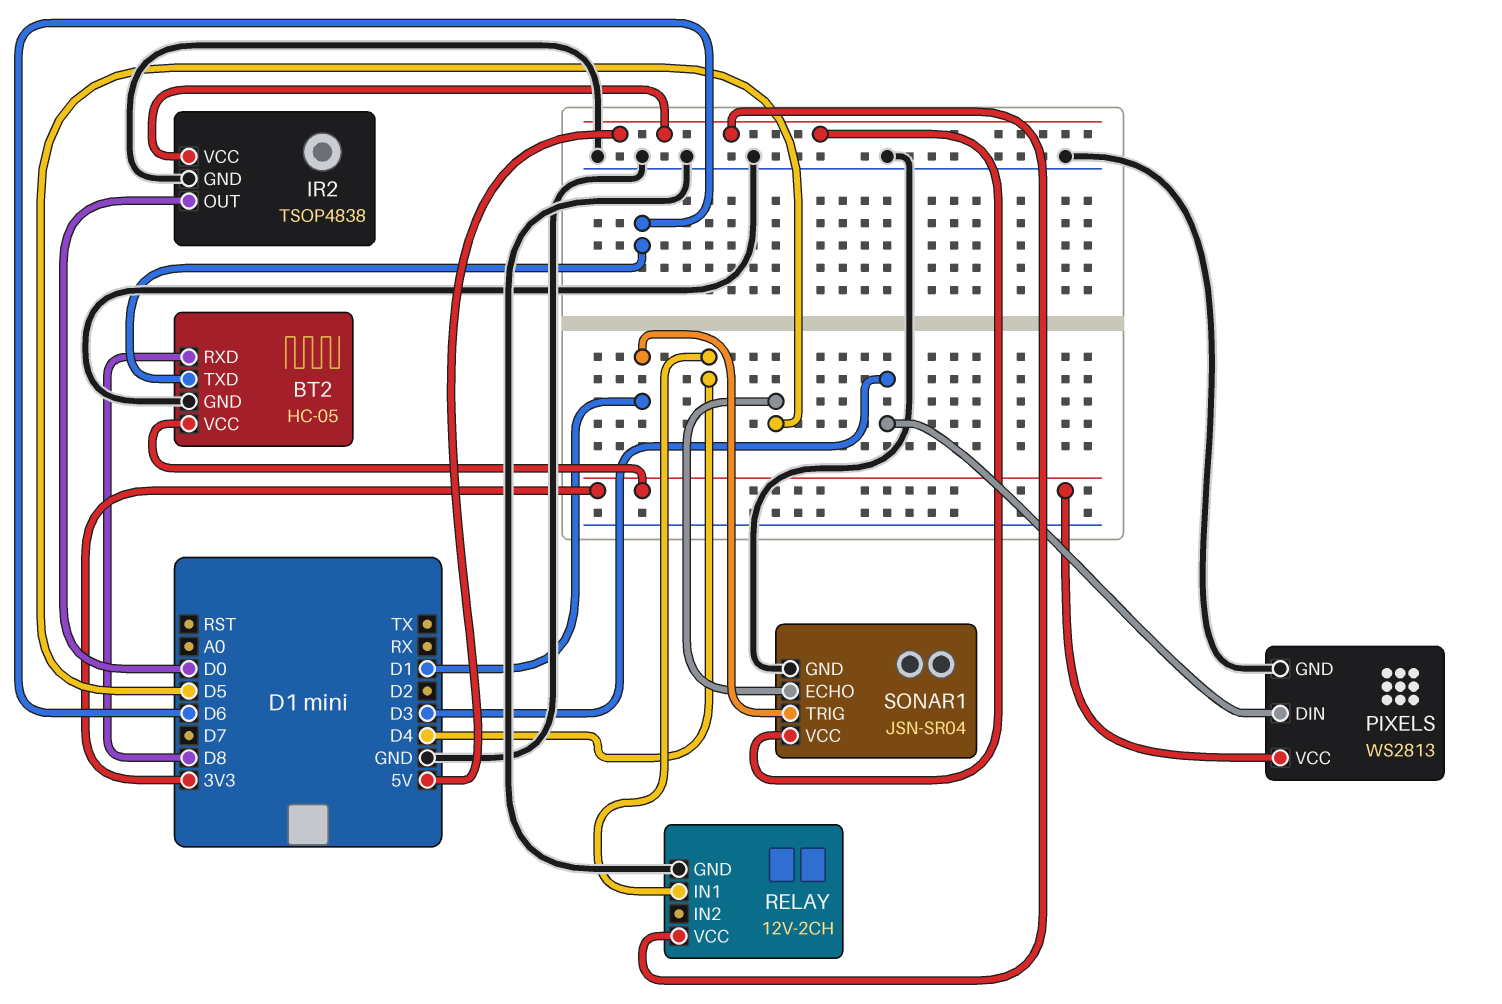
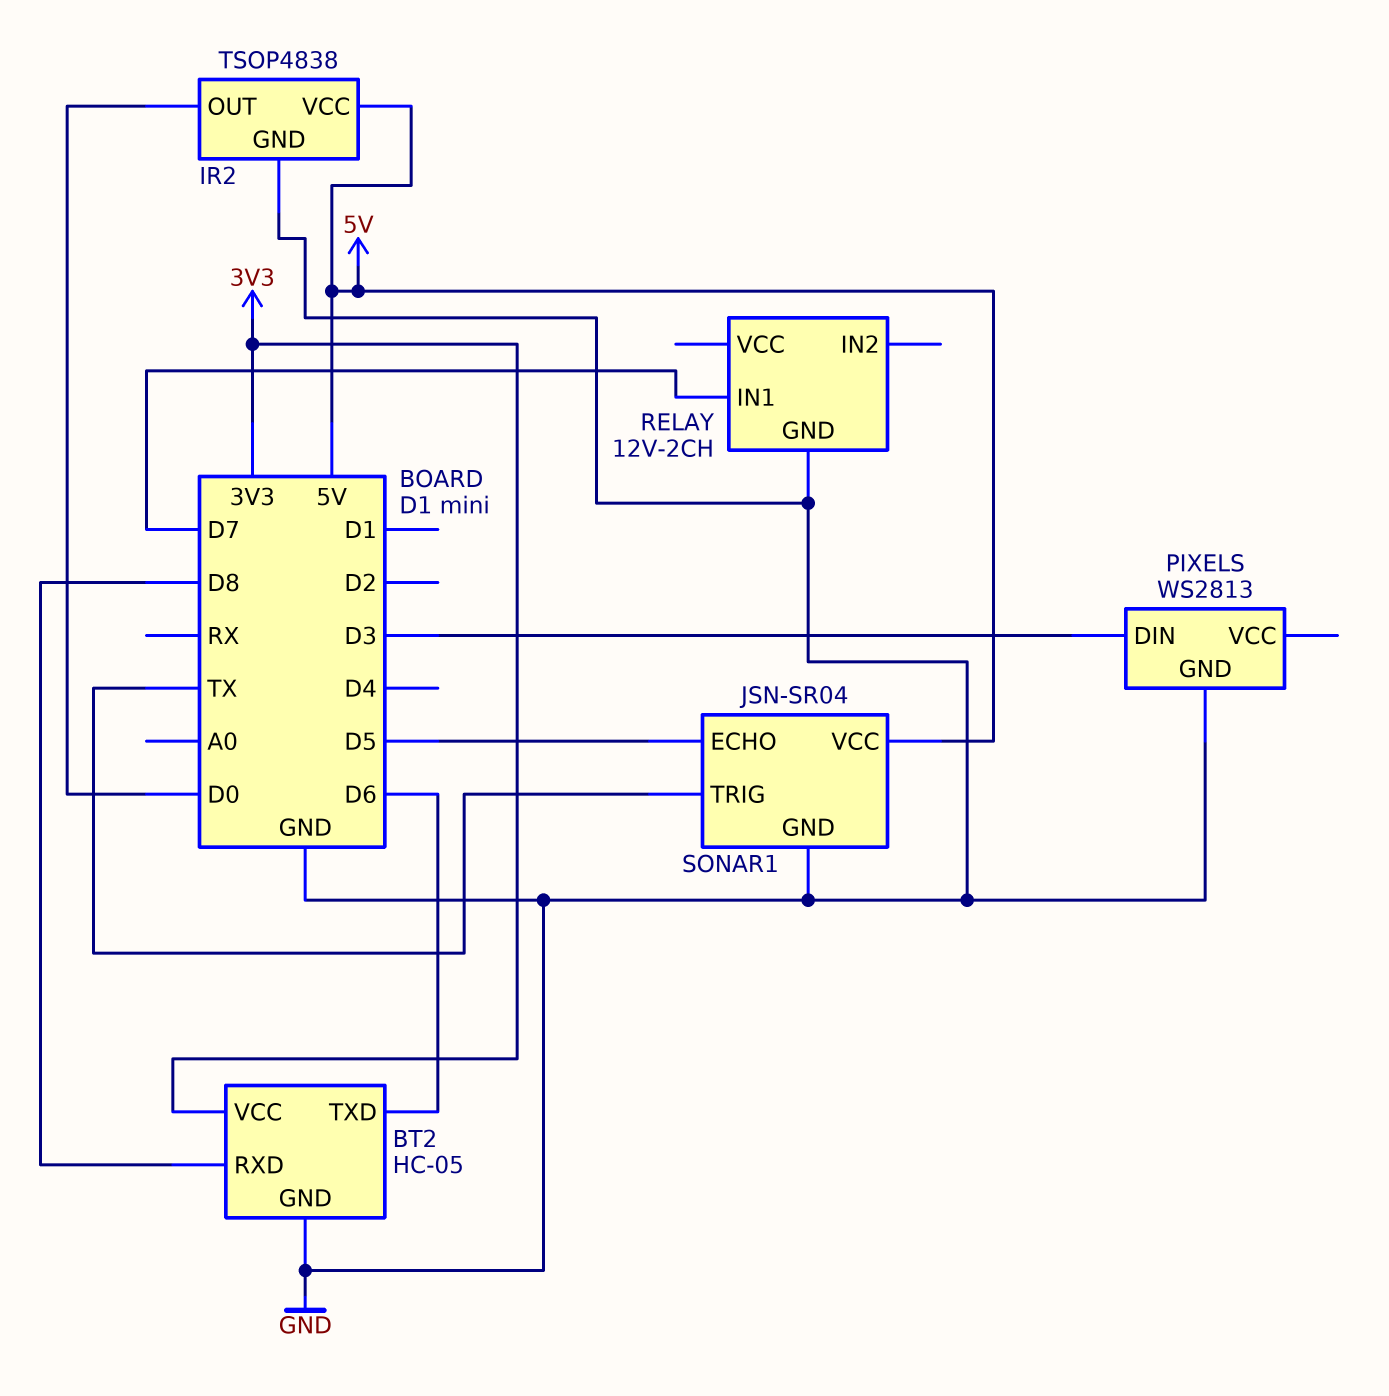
PIXELS pin VCC: 3V3 -> none
RELAY pin IN1: D4 -> D7
RELAY pin VCC: 5V -> none
SONAR1 pin TRIG: D1 -> TX

